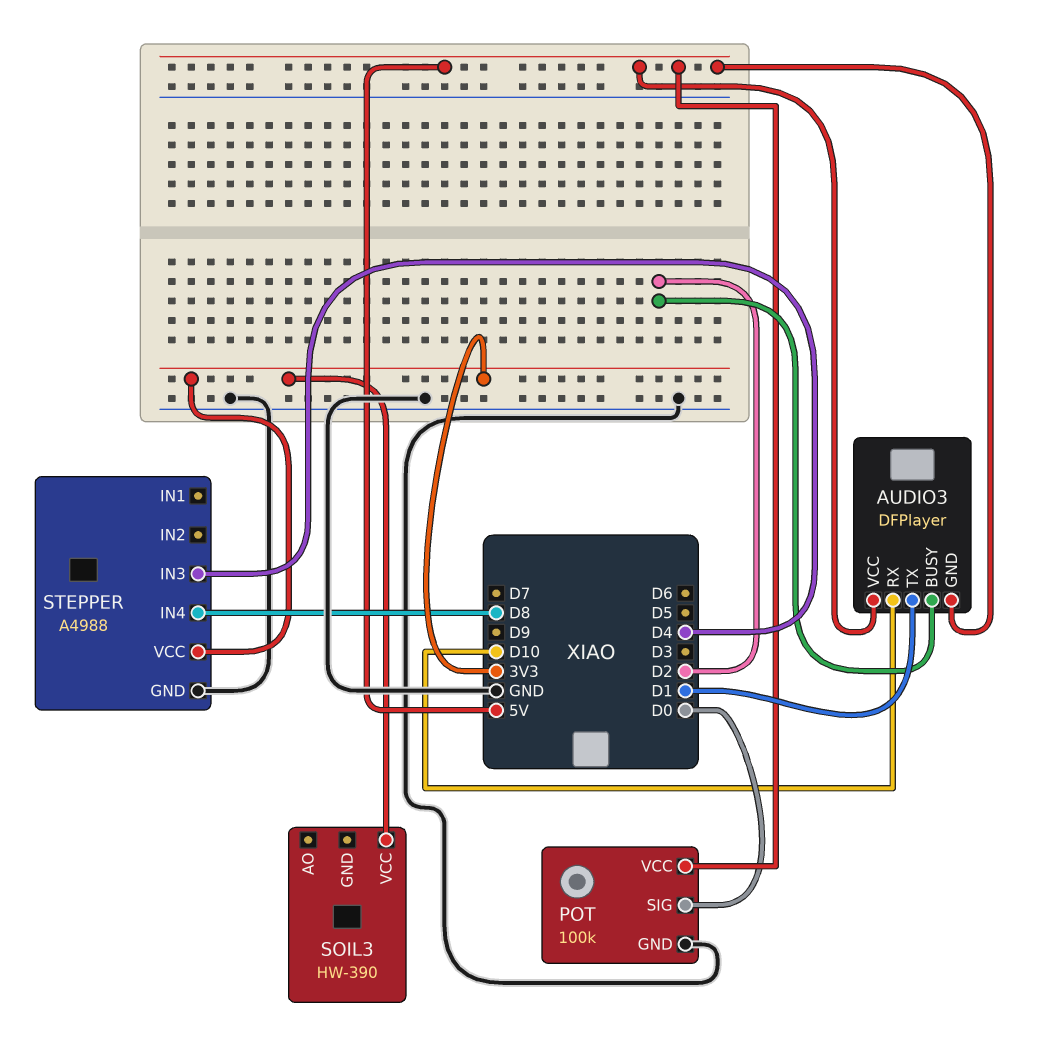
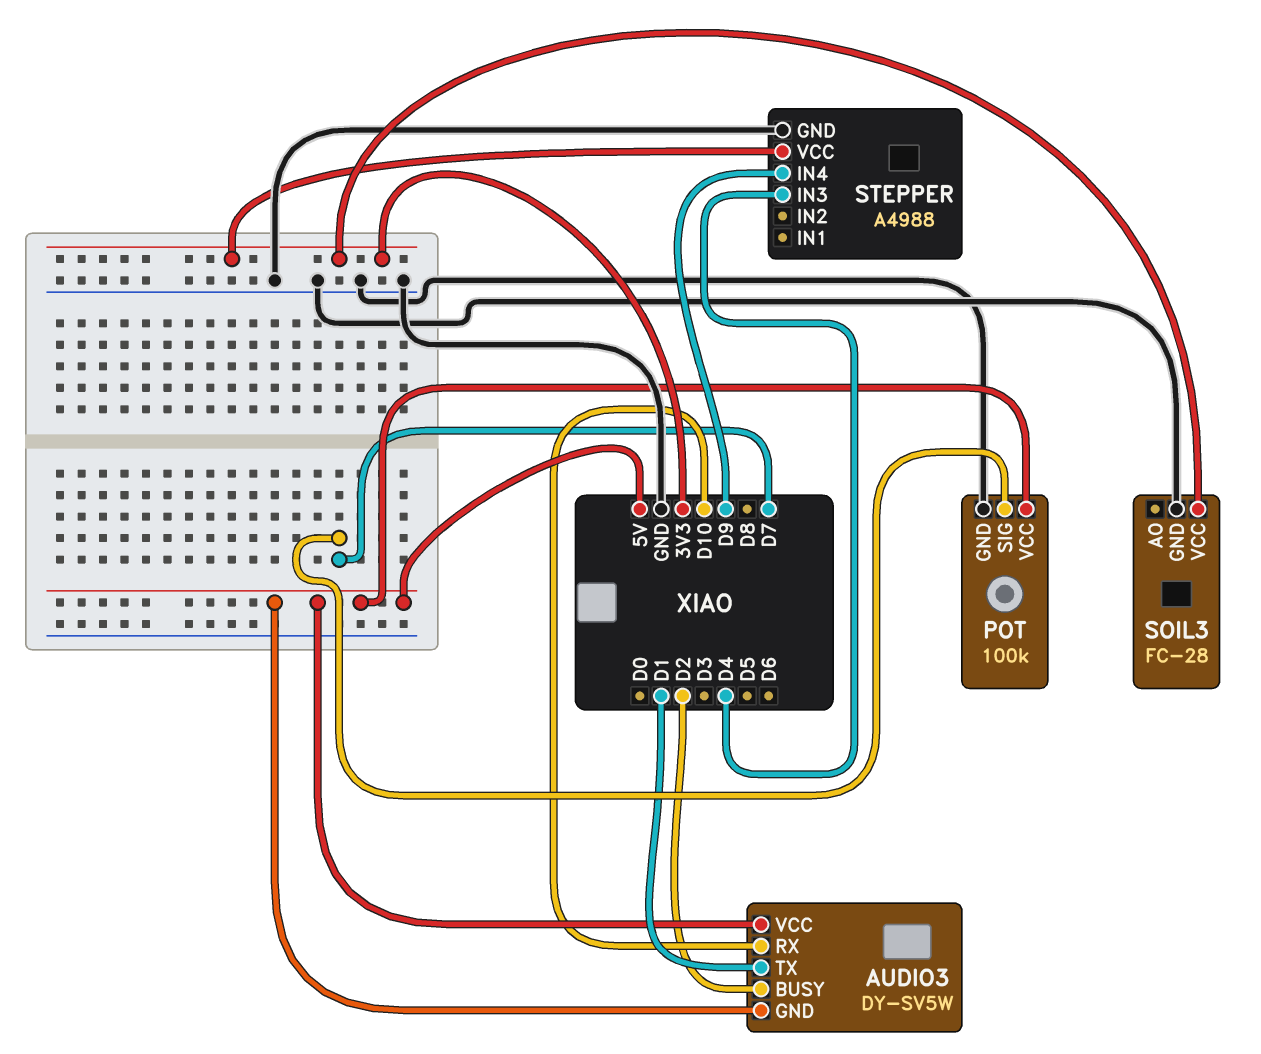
AUDIO3: DFPlayer -> DY-SV5W
POT pin SIG: D0 -> D7
SOIL3: HW-390 -> FC-28
SOIL3 pin GND: none -> GND
STEPPER pin IN4: D8 -> D9

